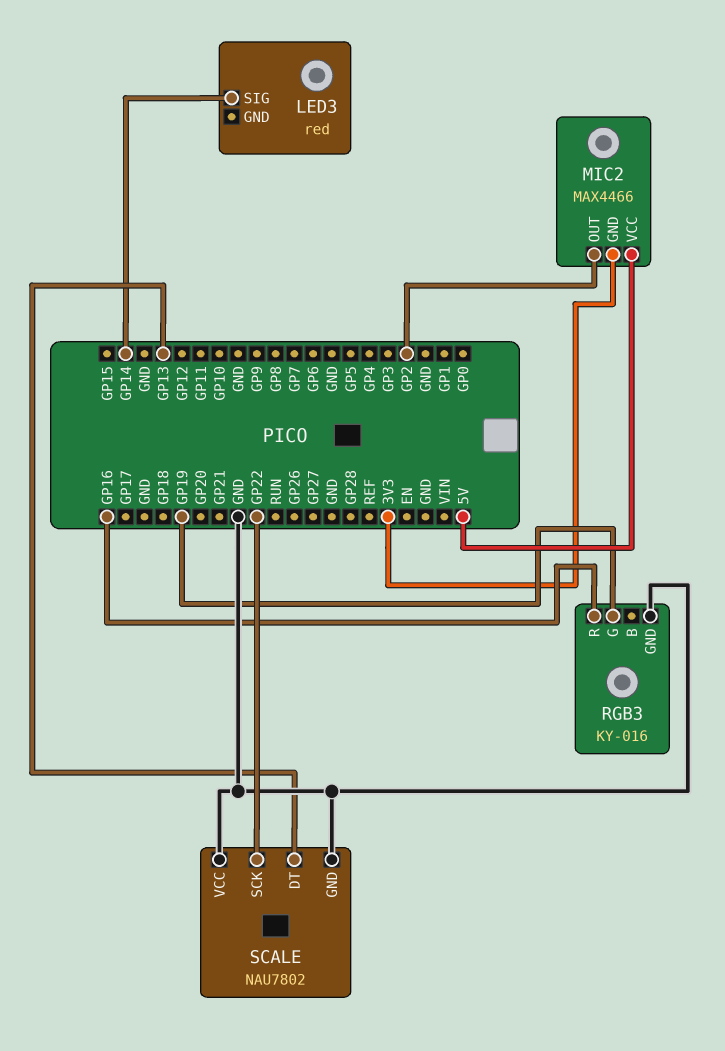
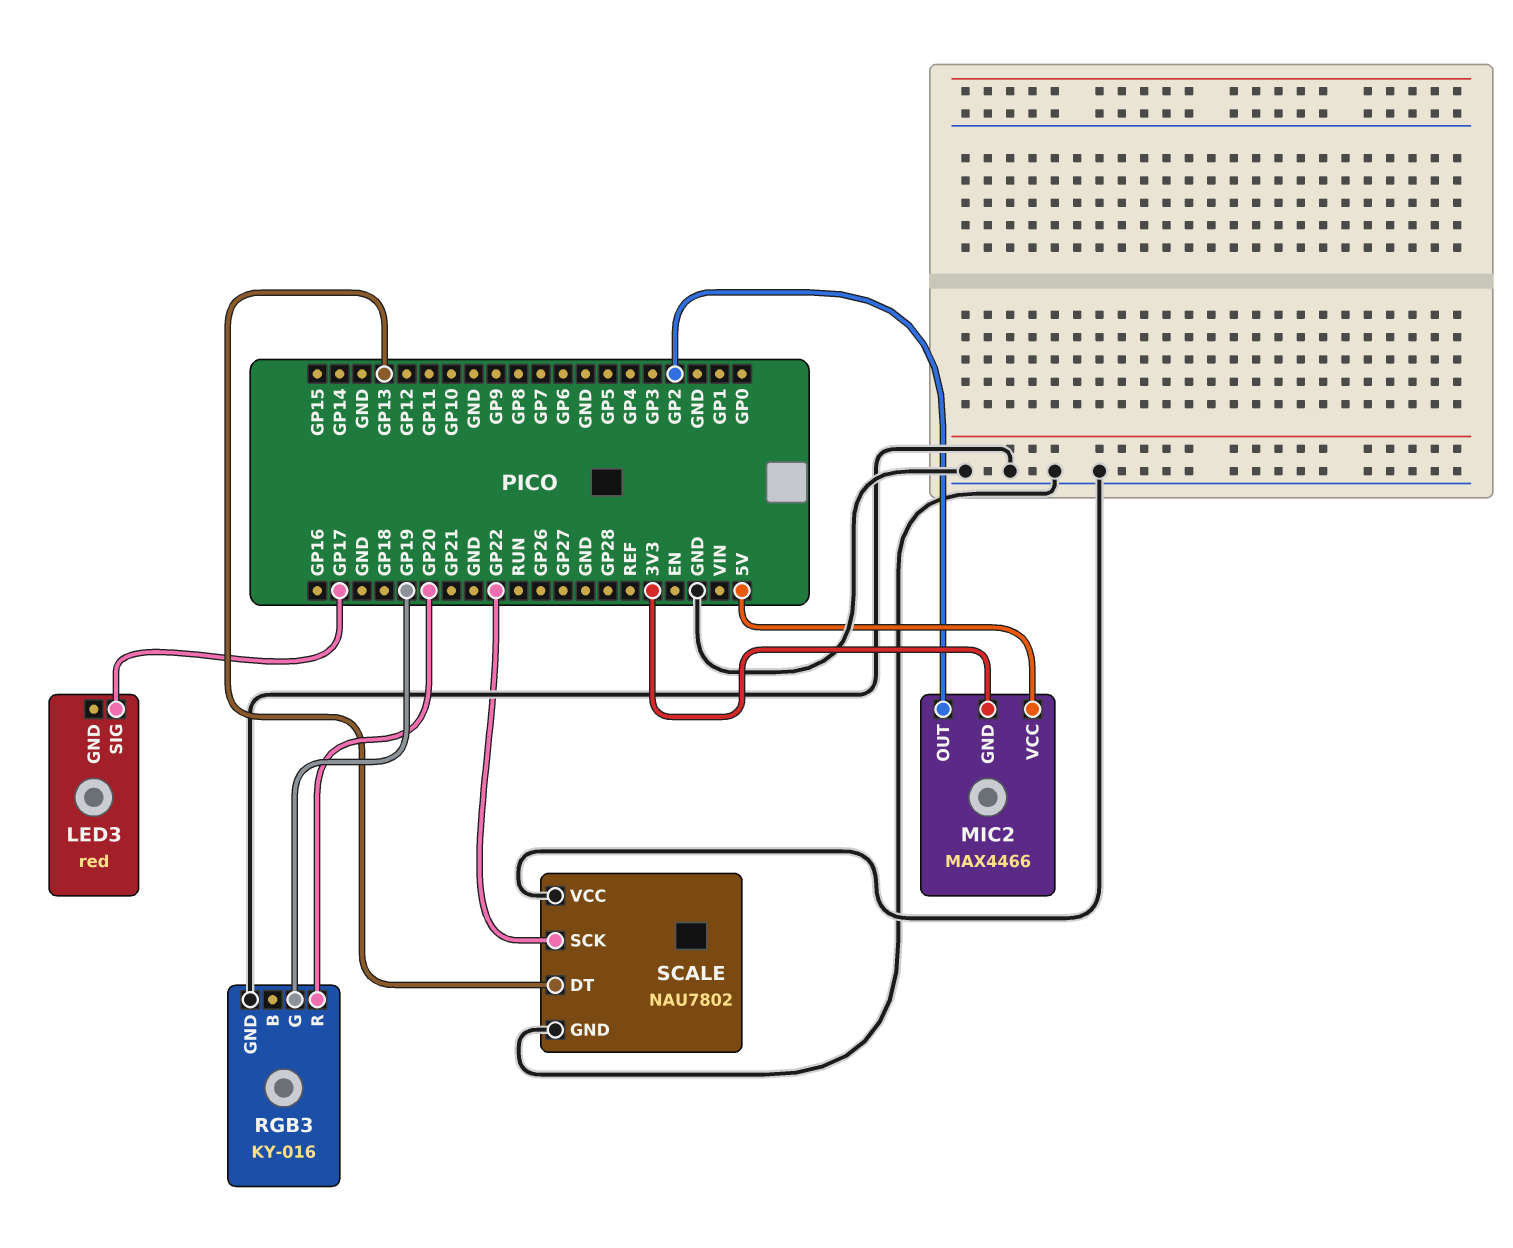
LED3 pin SIG: GP14 -> GP17
RGB3 pin R: GP16 -> GP20

